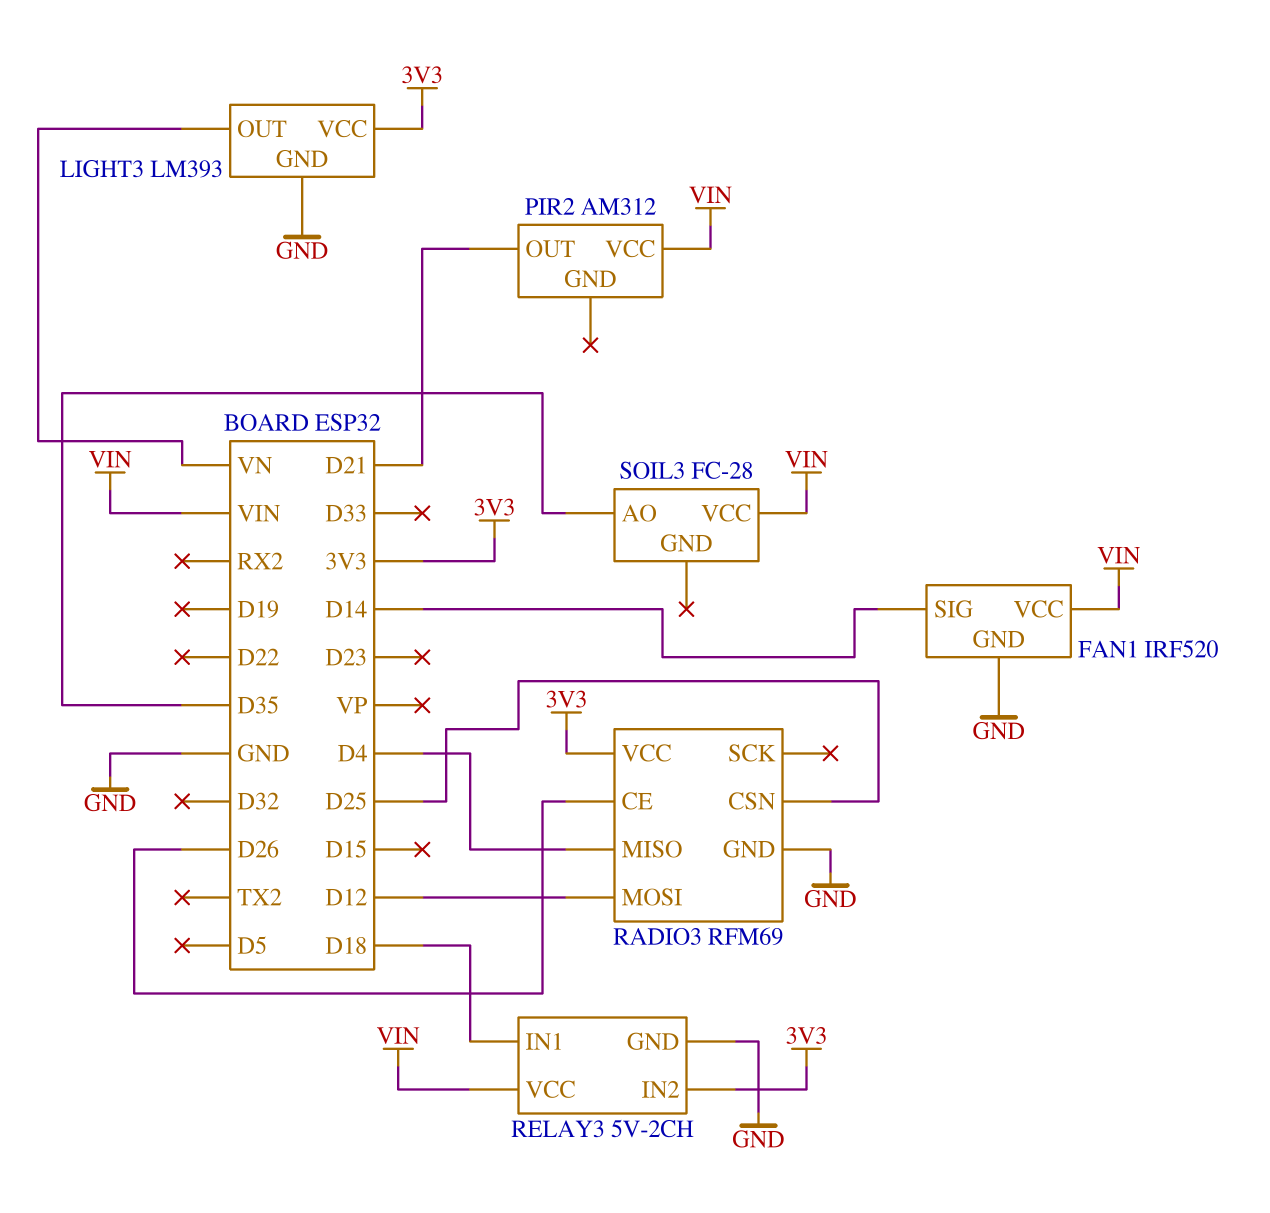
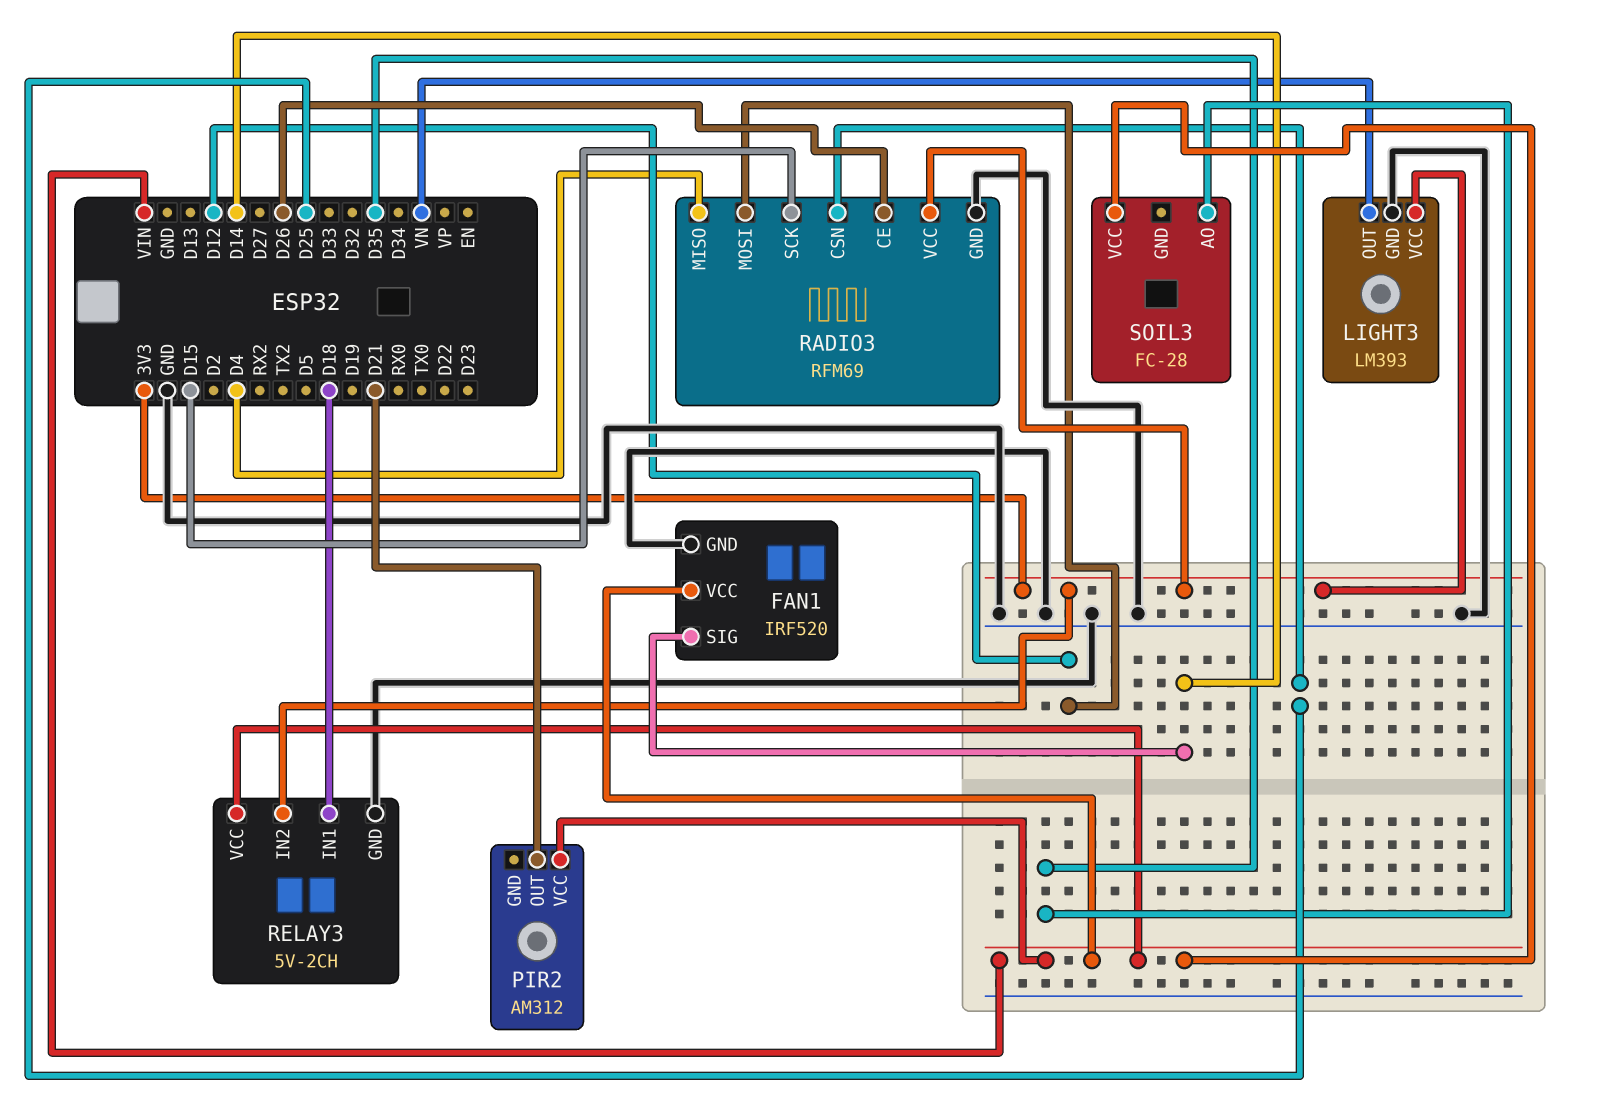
RADIO3 pin SCK: none -> D15

